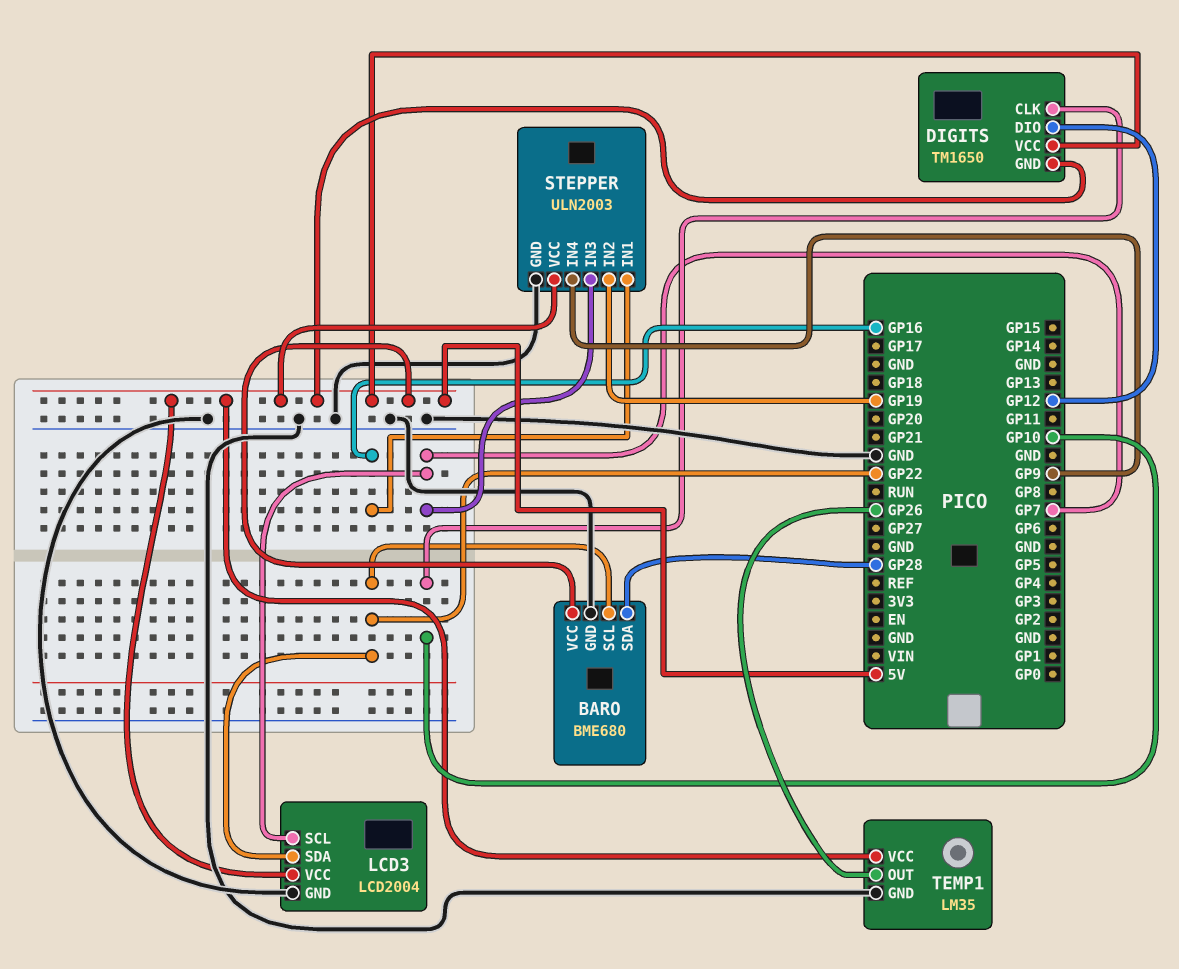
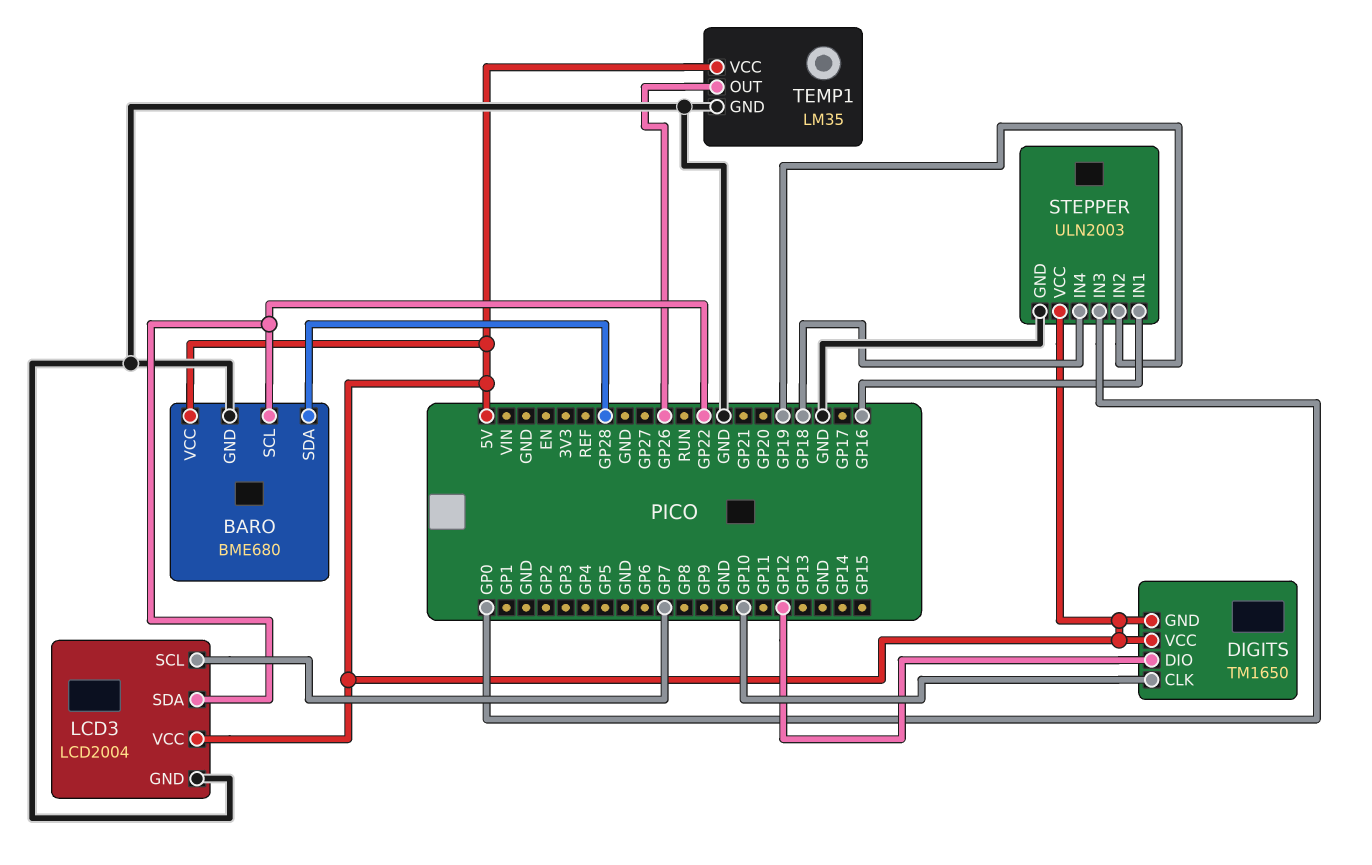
STEPPER pin IN3: GP7 -> GP0
STEPPER pin IN4: GP9 -> GP18

